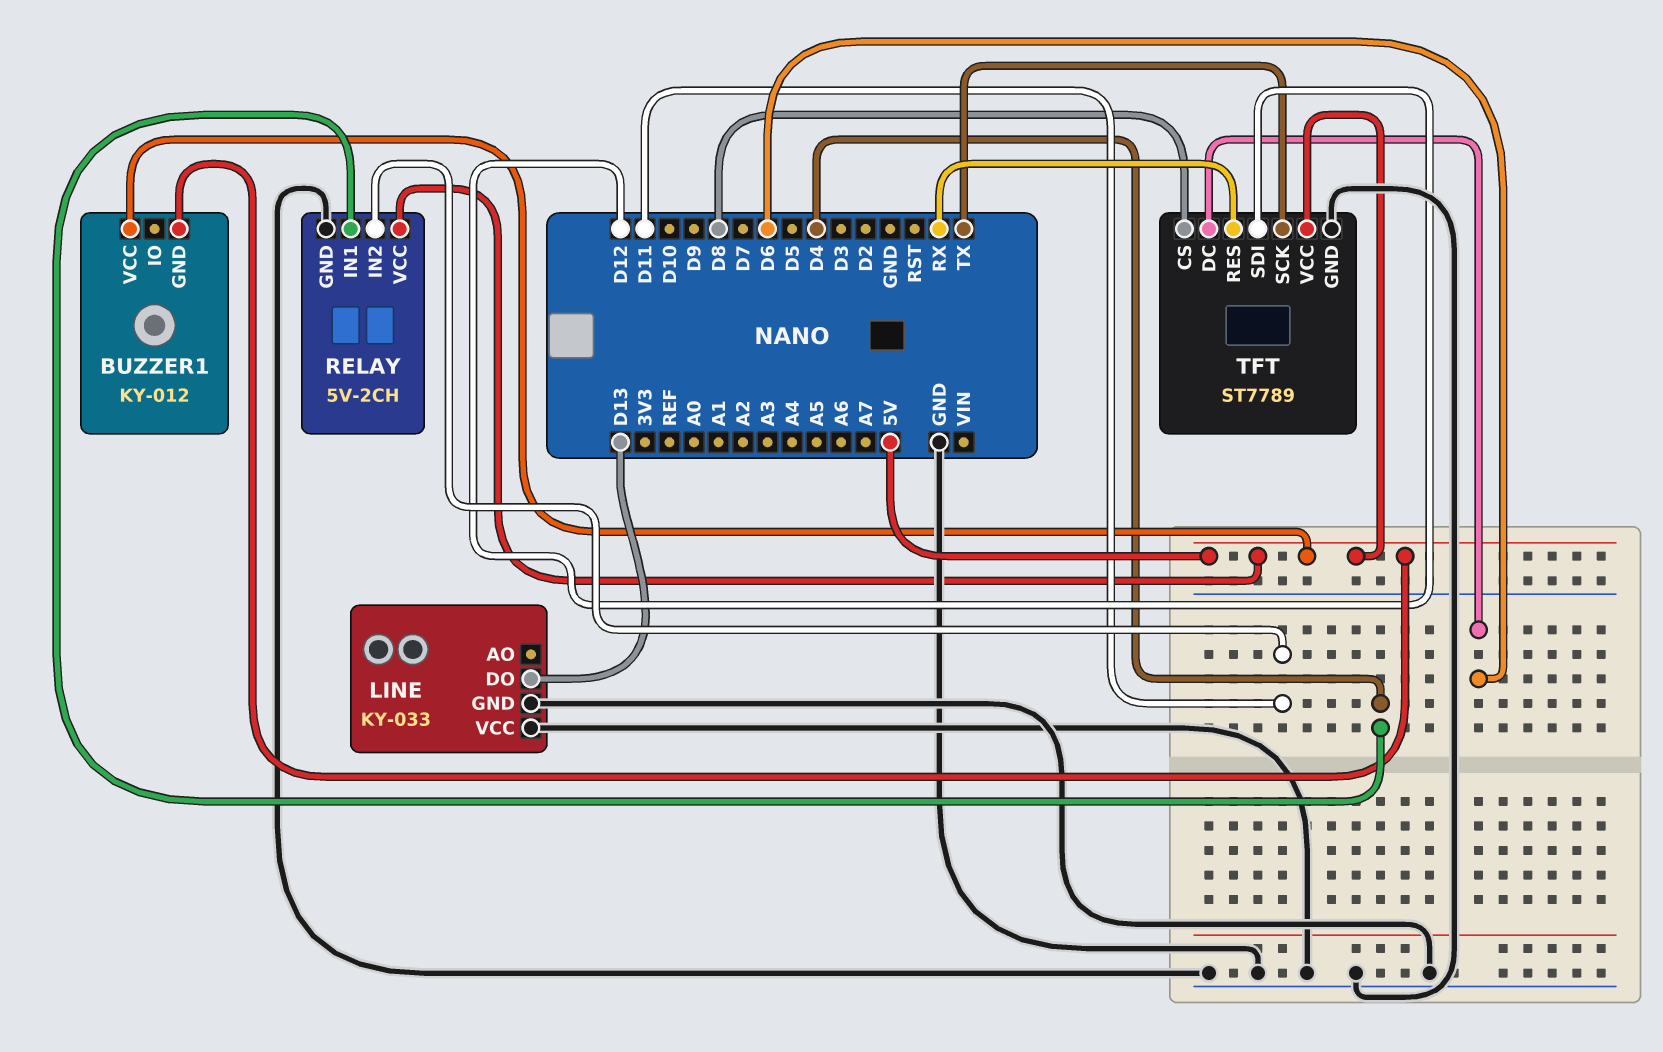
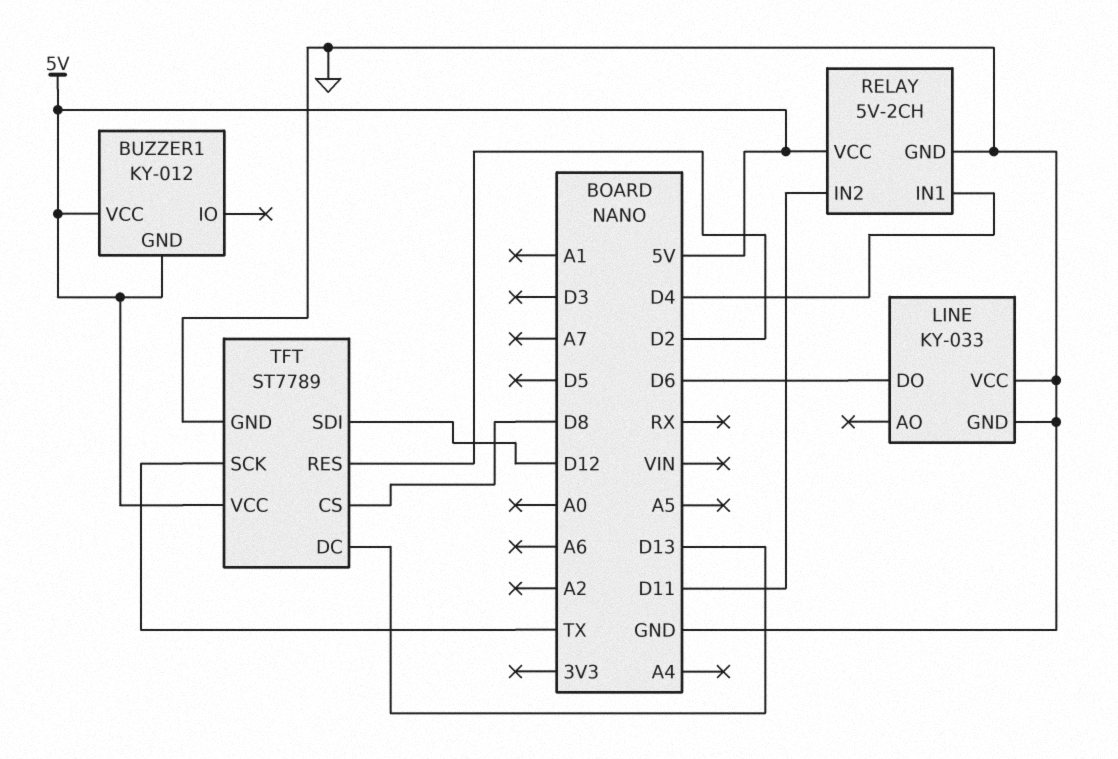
LINE pin DO: D13 -> D6
TFT pin DC: D6 -> D13
TFT pin RES: RX -> D2

